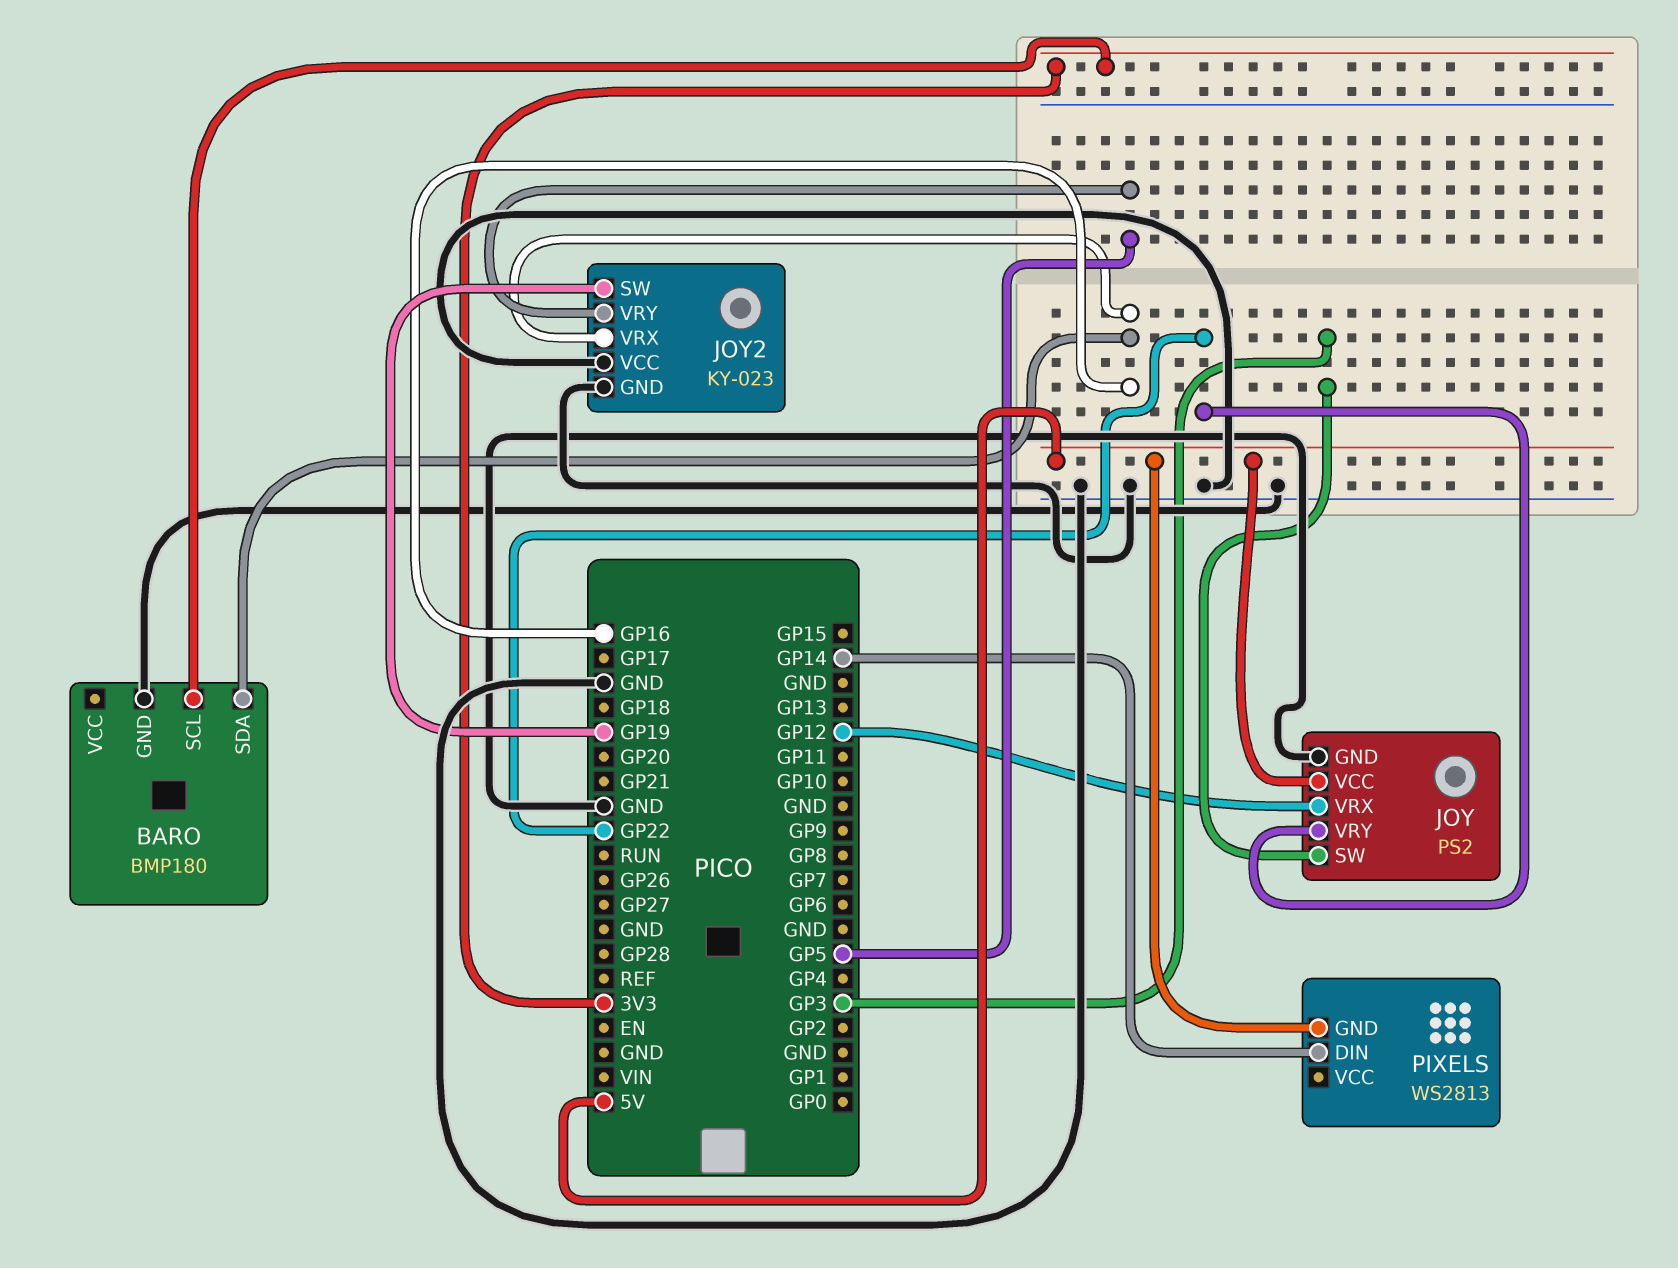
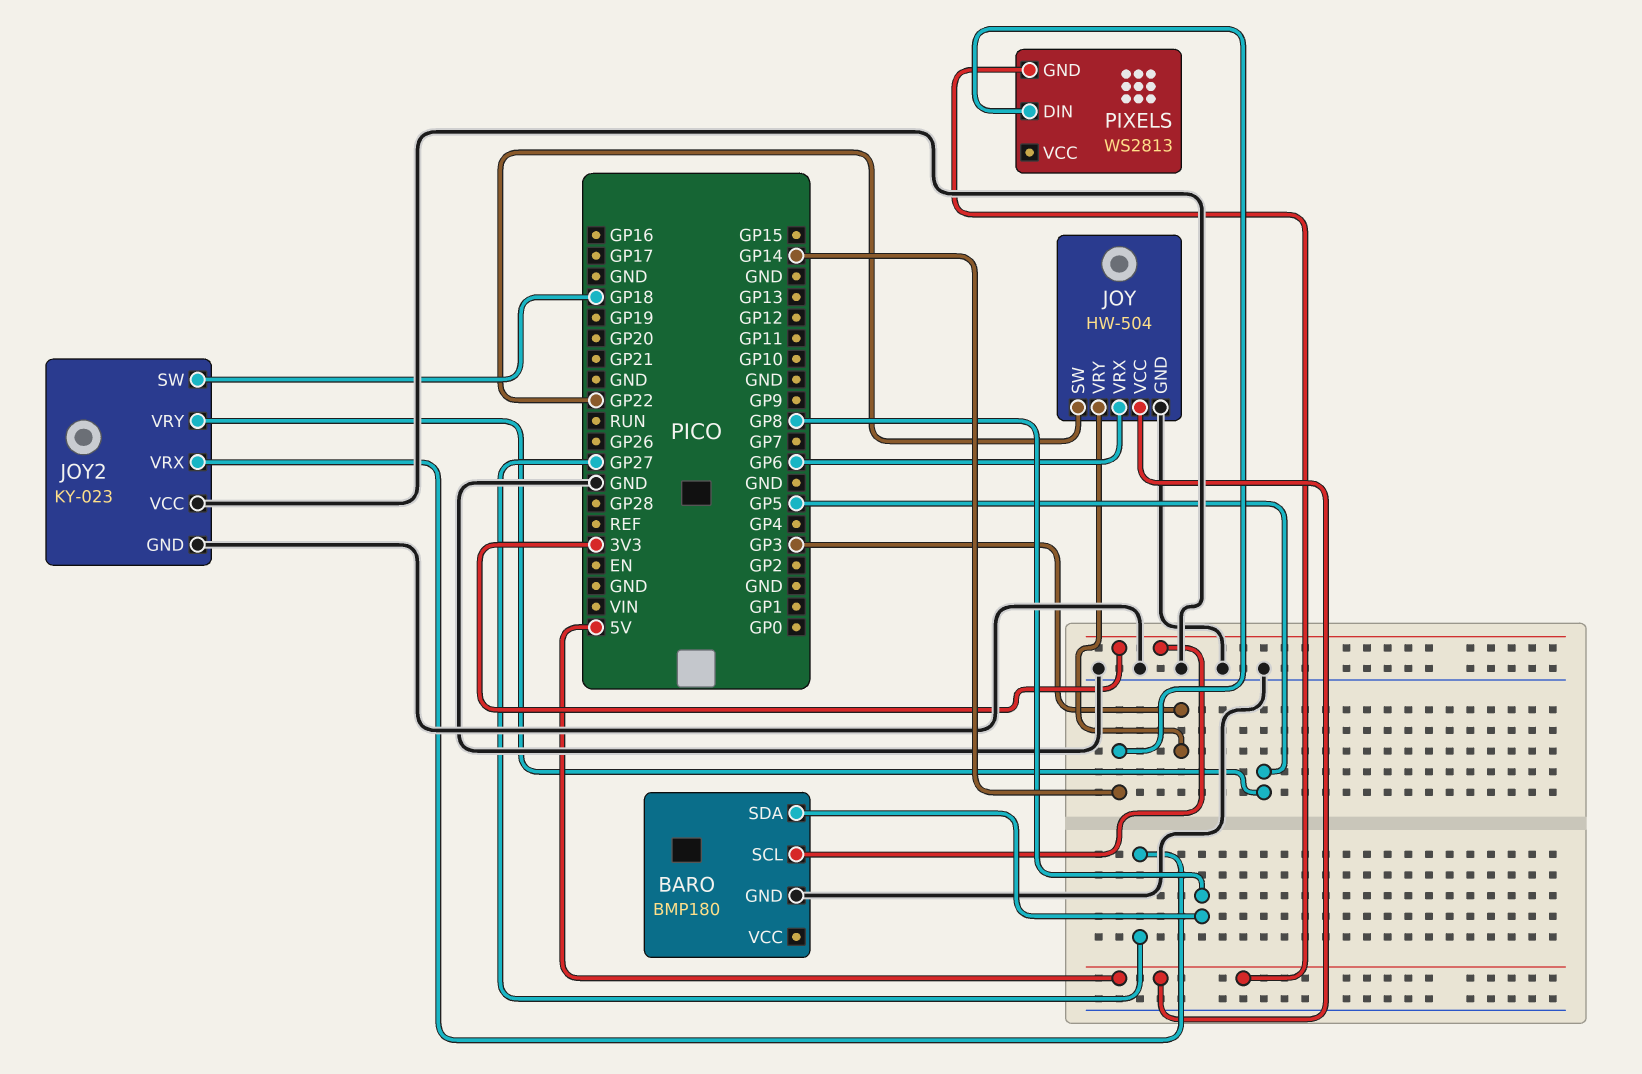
BARO pin SDA: GP16 -> GP8
JOY: PS2 -> HW-504
JOY pin SW: GP3 -> GP22
JOY pin VRX: GP12 -> GP6
JOY pin VRY: GP22 -> GP3
JOY2 pin SW: GP19 -> GP18
JOY2 pin VRX: GP16 -> GP27

